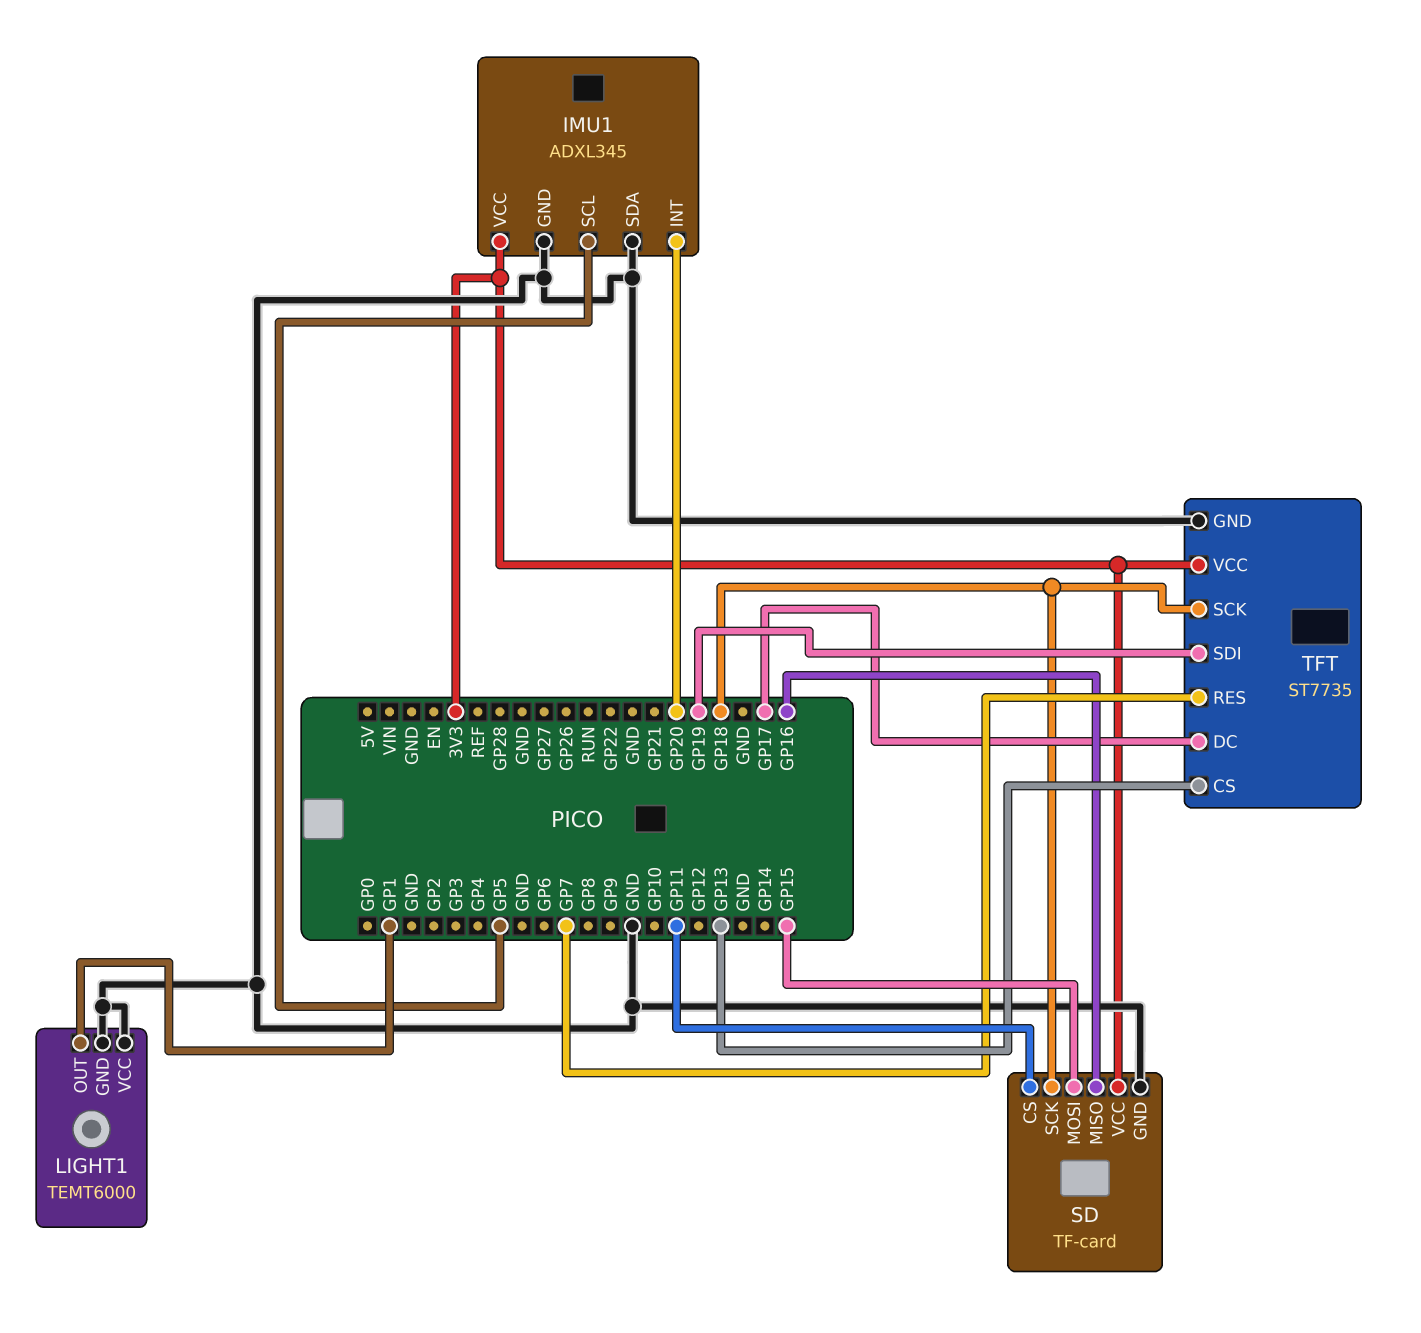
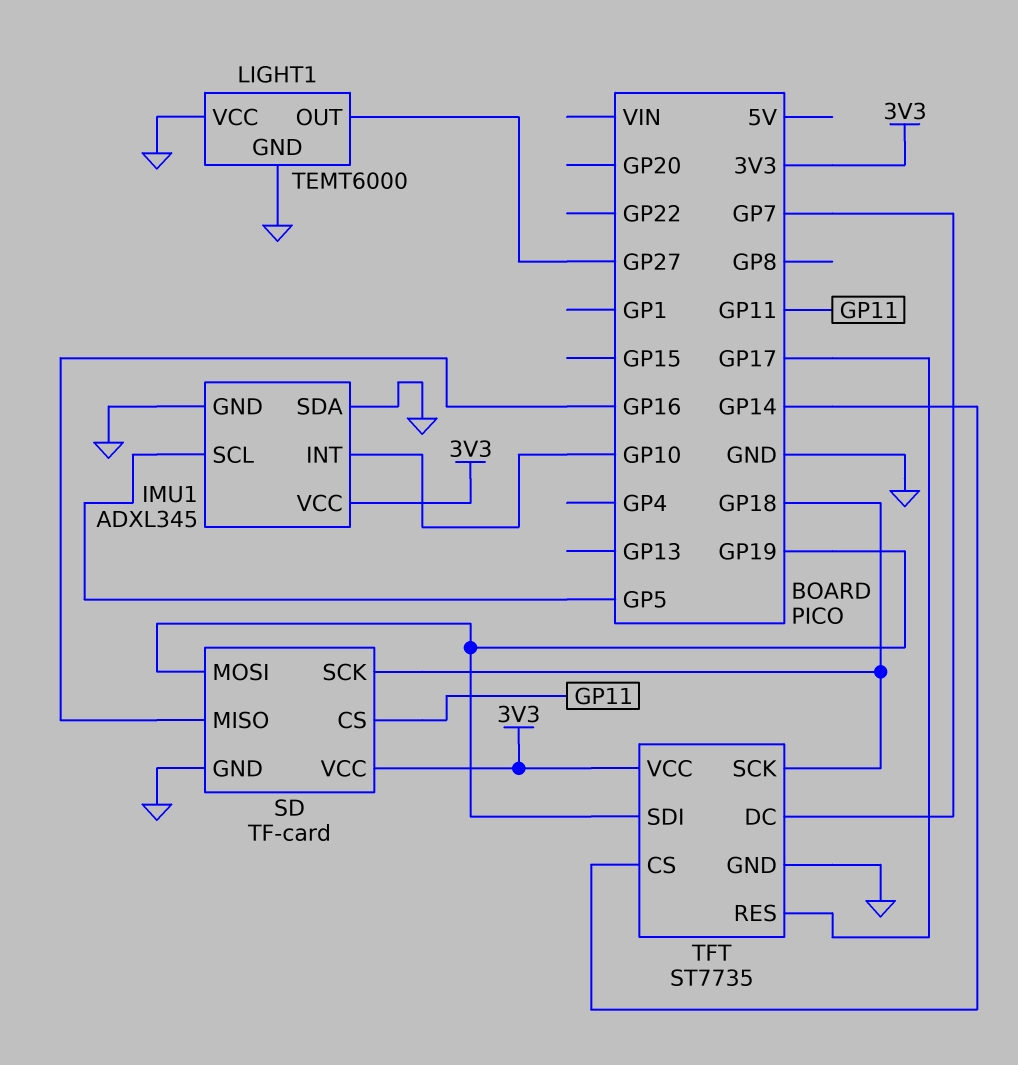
IMU1 pin INT: GP20 -> GP10
LIGHT1 pin OUT: GP1 -> GP27
SD pin MOSI: GP15 -> GP19
TFT pin CS: GP13 -> GP14
TFT pin DC: GP17 -> GP7
TFT pin RES: GP7 -> GP17

